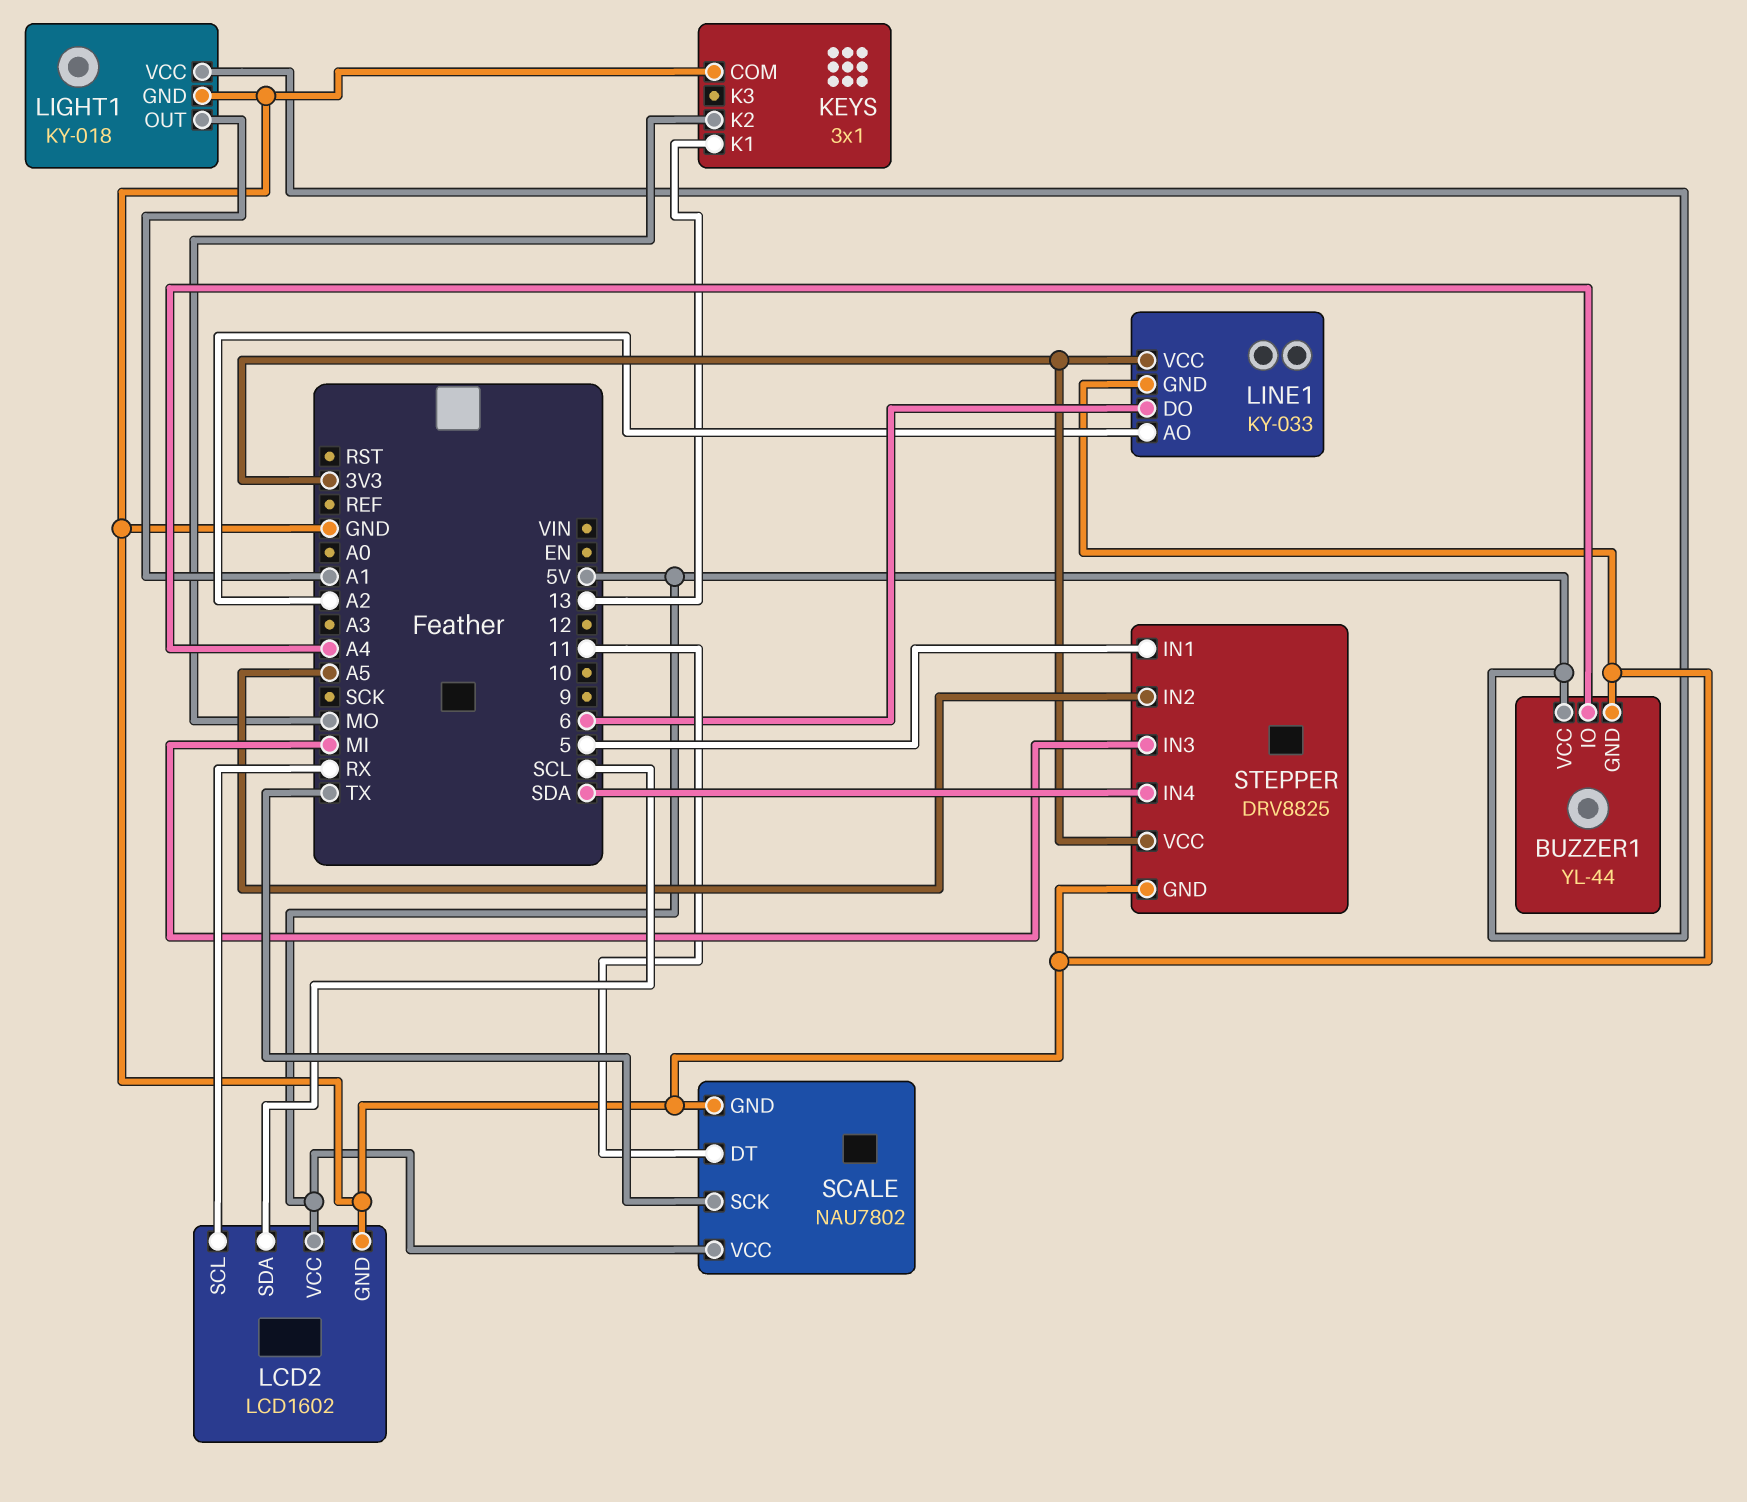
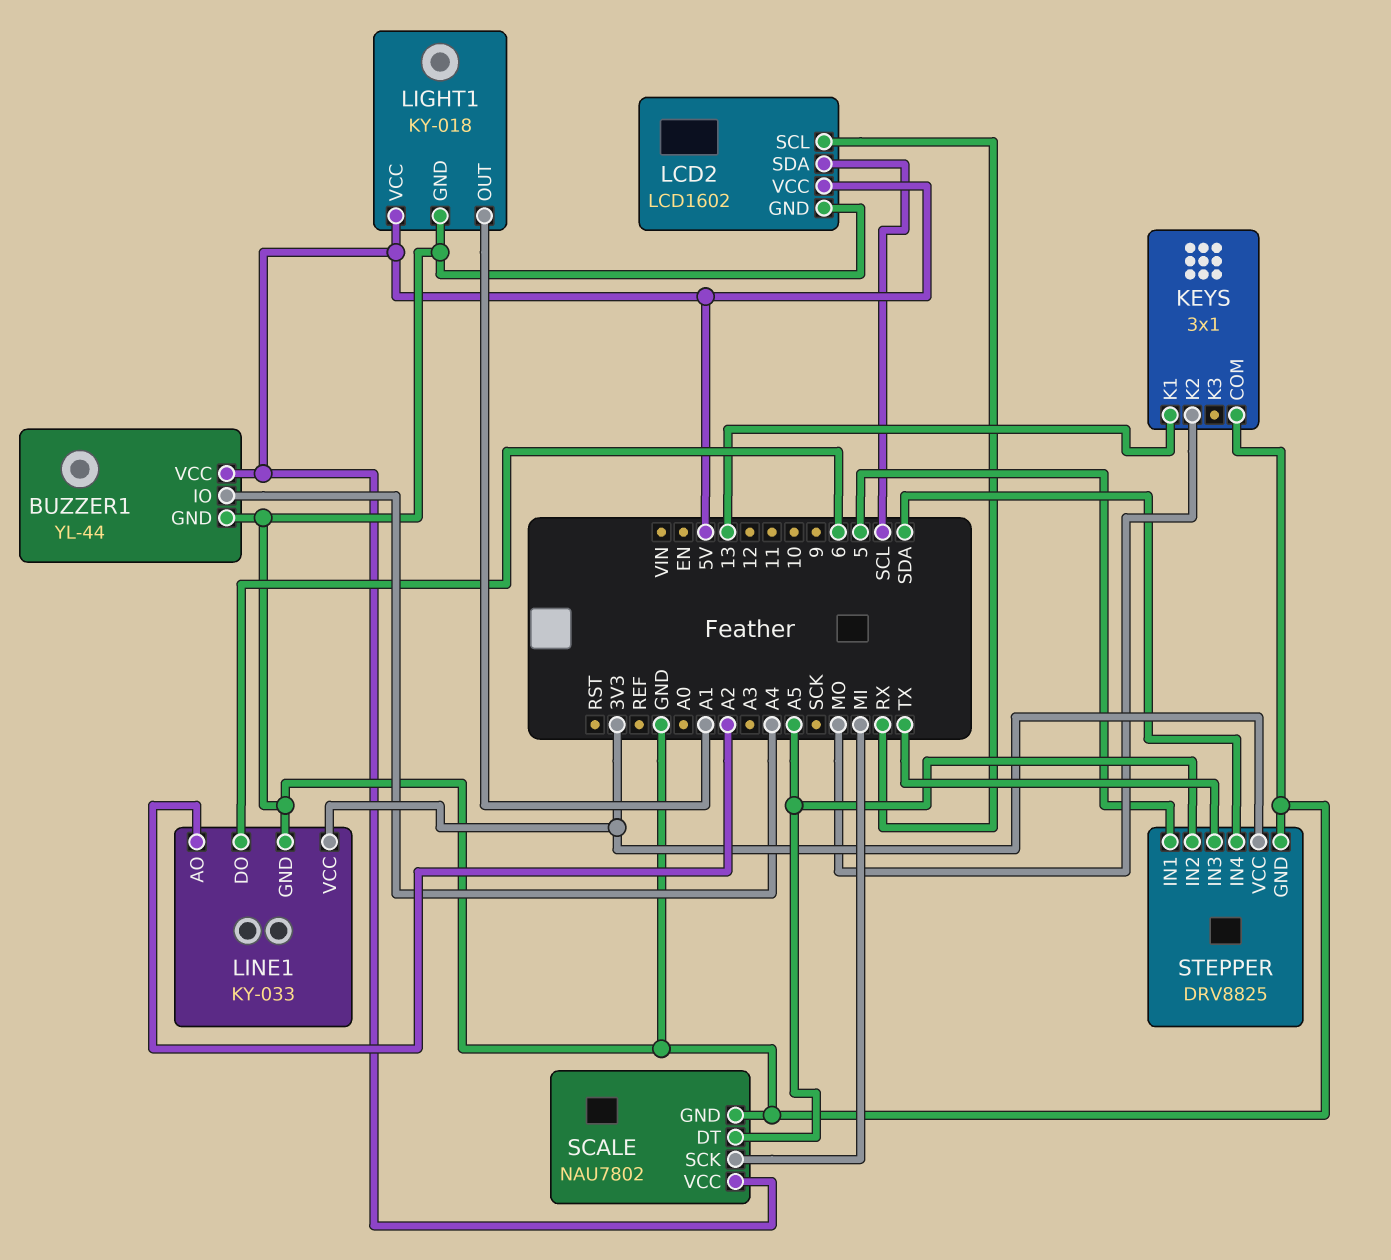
SCALE pin DT: 11 -> A5
SCALE pin SCK: TX -> MI
STEPPER pin IN3: MI -> TX

